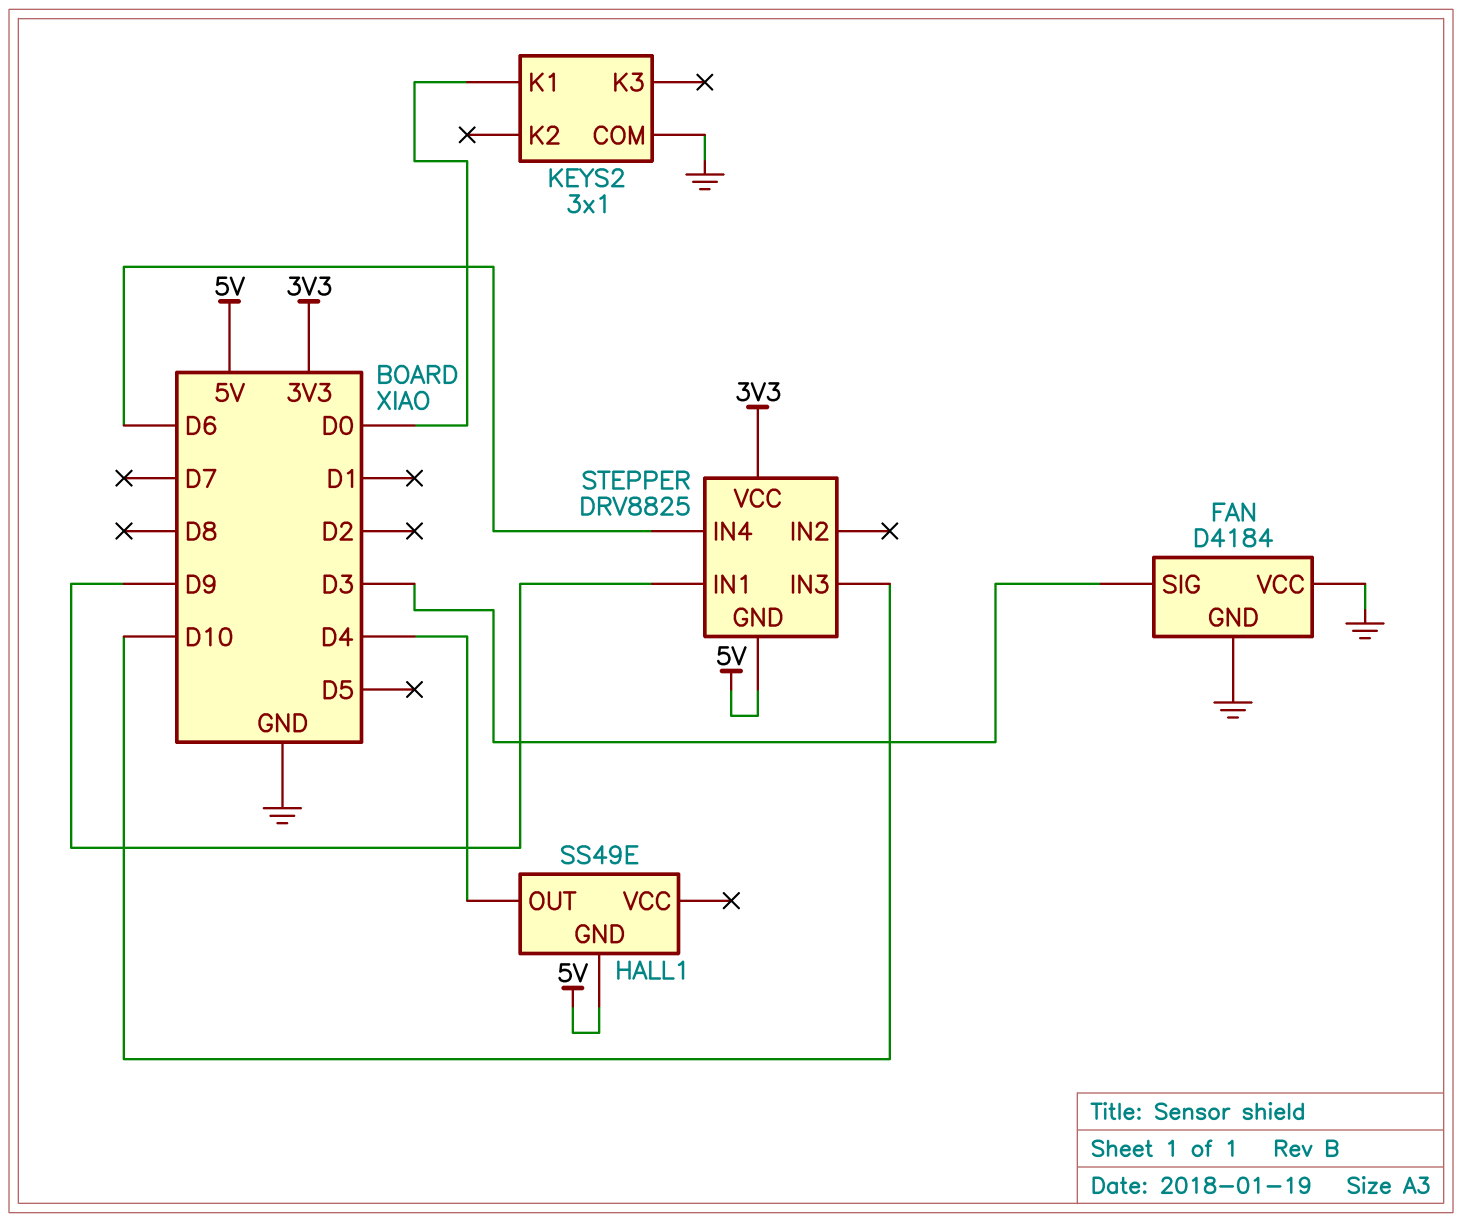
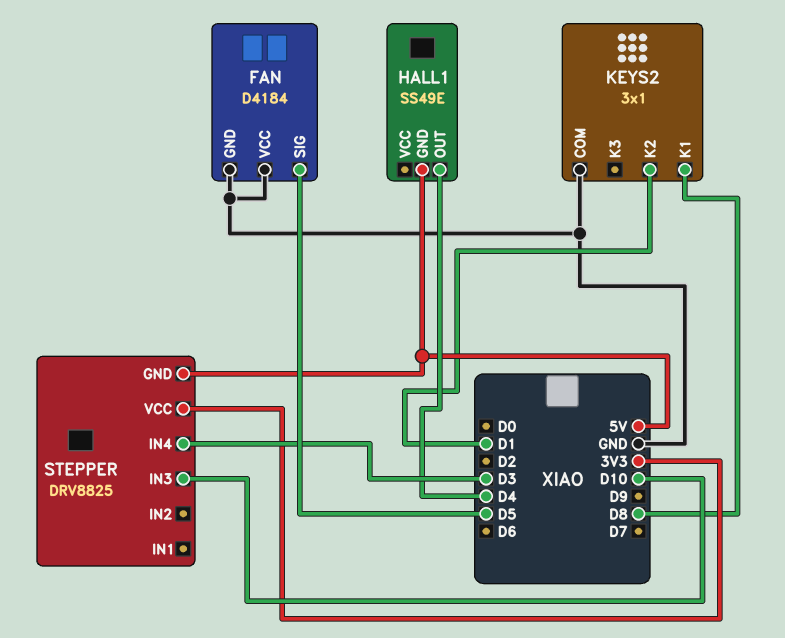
FAN pin SIG: D3 -> D5
KEYS2 pin K1: D0 -> D8
KEYS2 pin K2: none -> D1
STEPPER pin IN1: D9 -> none
STEPPER pin IN4: D6 -> D3

